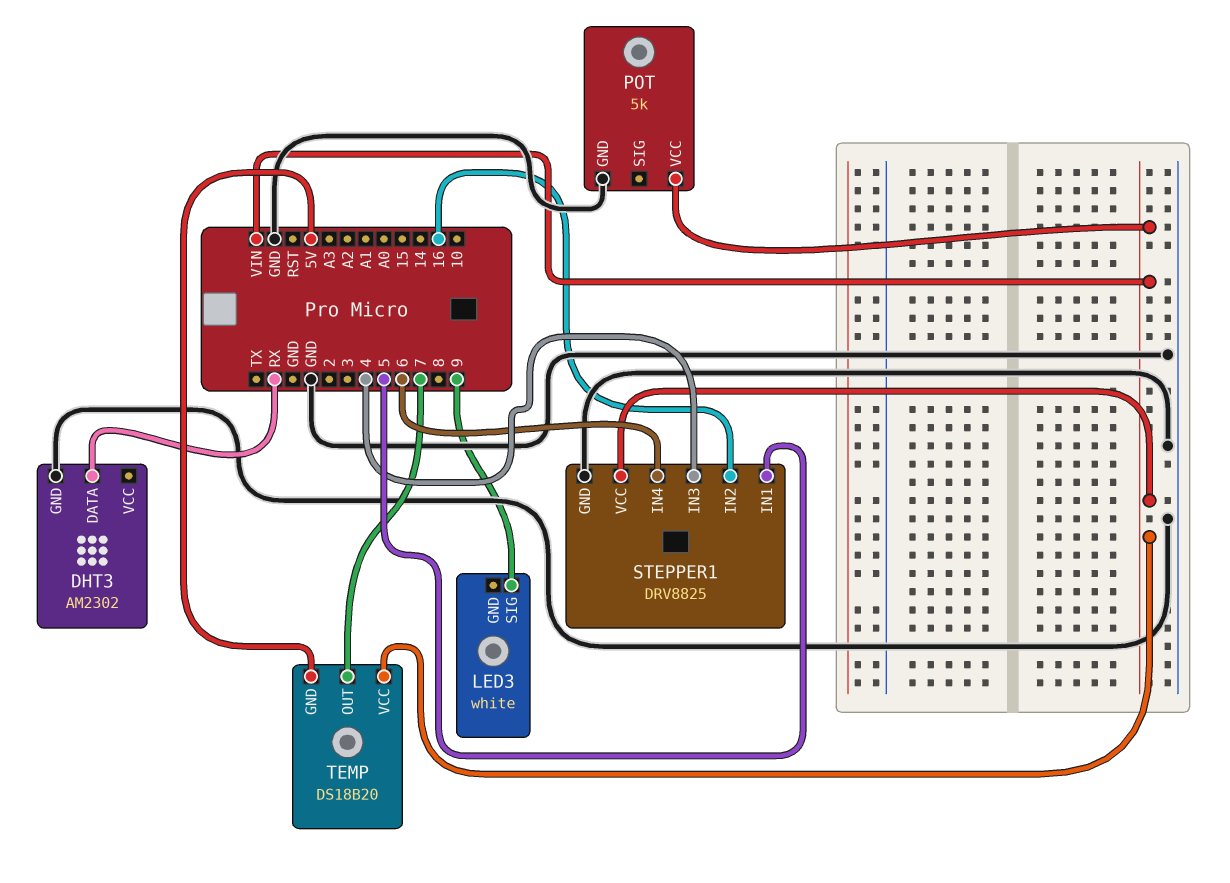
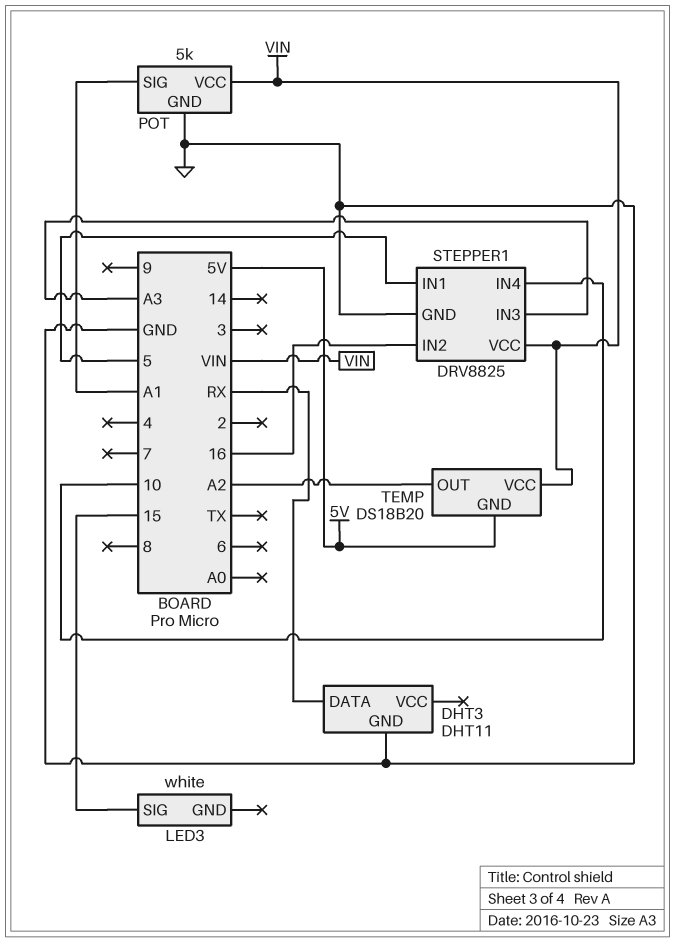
DHT3: AM2302 -> DHT11
LED3 pin SIG: 9 -> 15
POT pin SIG: none -> A1
STEPPER1 pin IN3: 4 -> A3
STEPPER1 pin IN4: 6 -> 10
TEMP pin OUT: 7 -> A2

